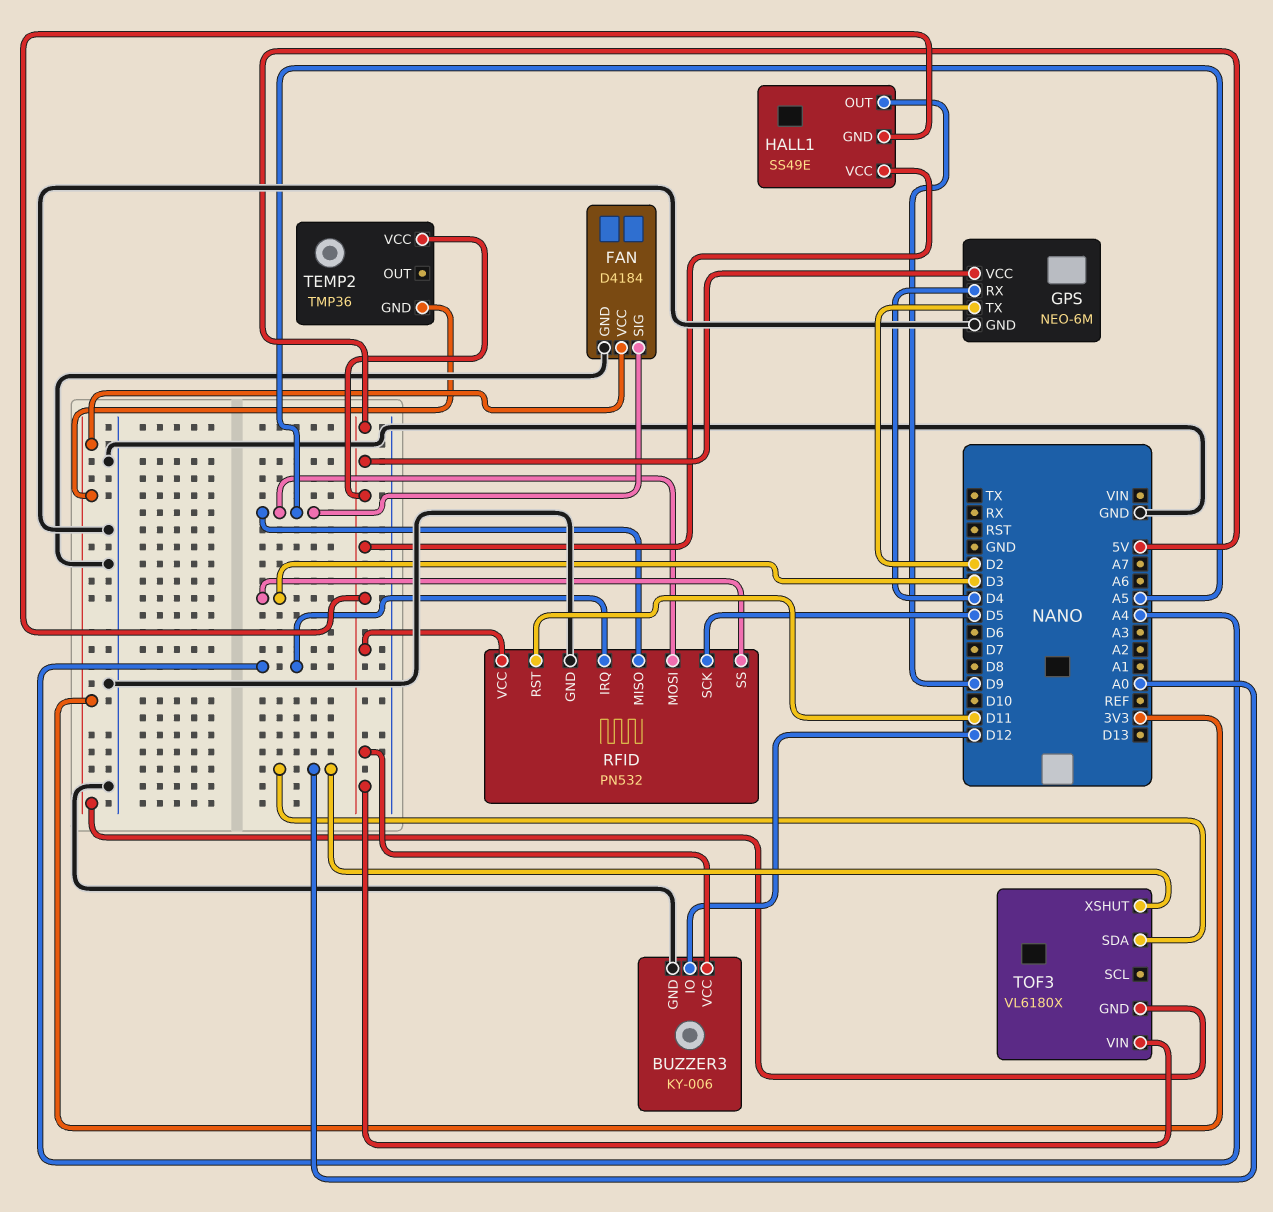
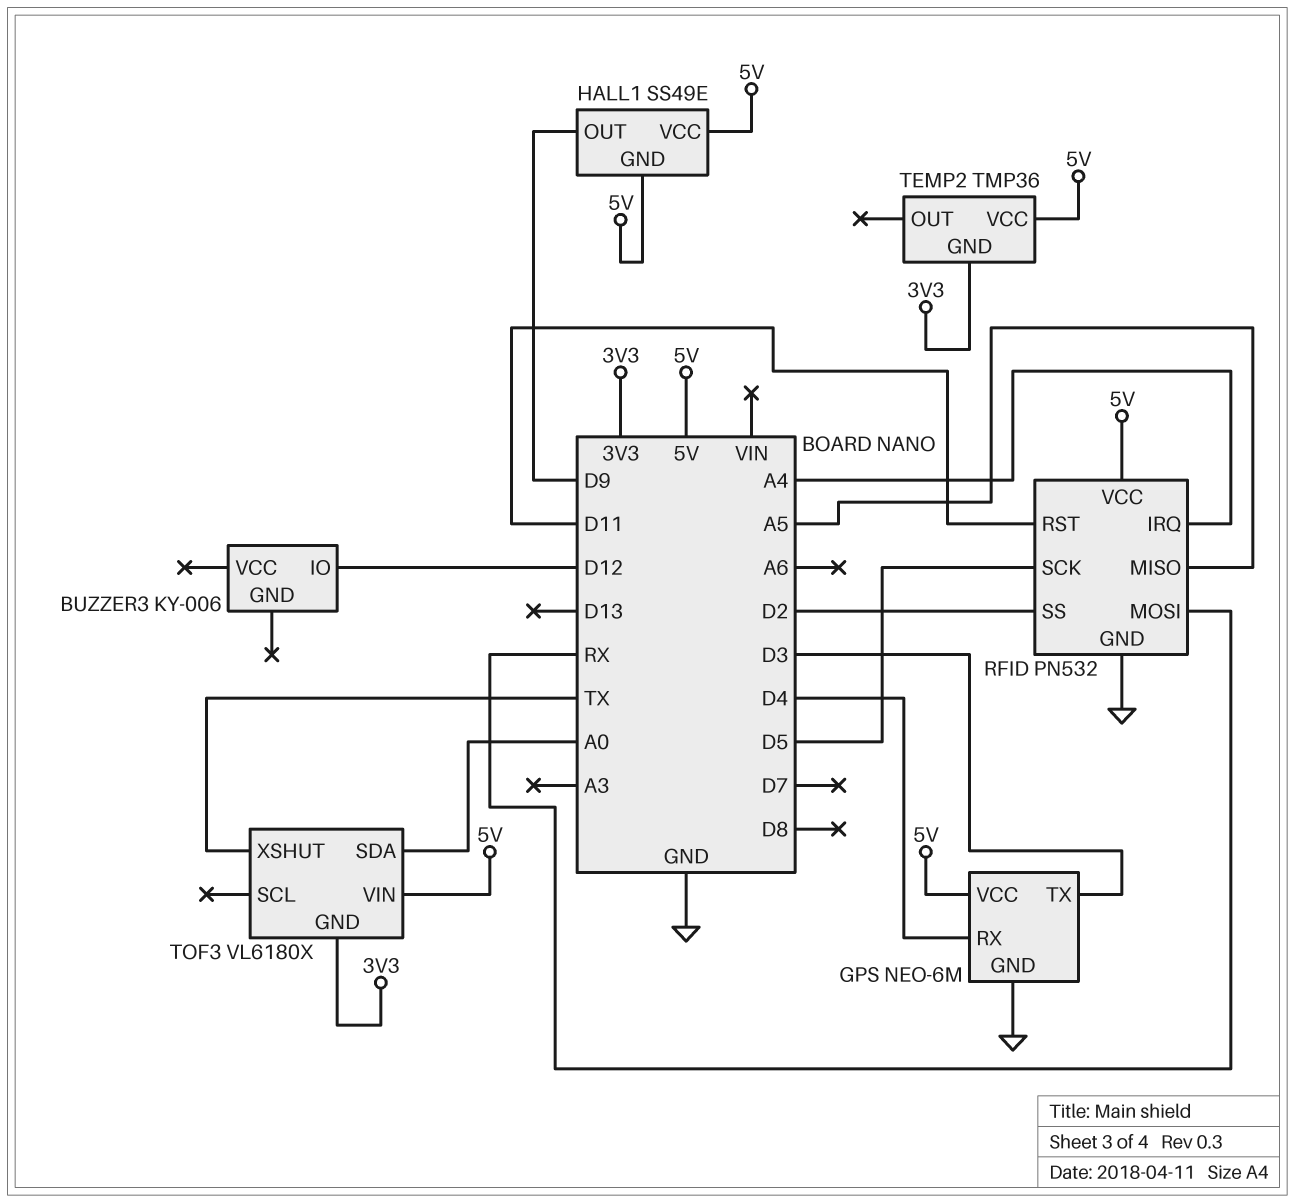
BUZZER3 pin GND: GND -> none
BUZZER3 pin VCC: 5V -> none
FAN: D4184 -> none
FAN pin GND: GND -> none
FAN pin SIG: A5 -> none
FAN pin VCC: 3V3 -> none
GPS pin TX: D2 -> D3
RFID pin MOSI: A5 -> RX
RFID pin SS: D3 -> D2
TOF3 pin XSHUT: A0 -> TX

